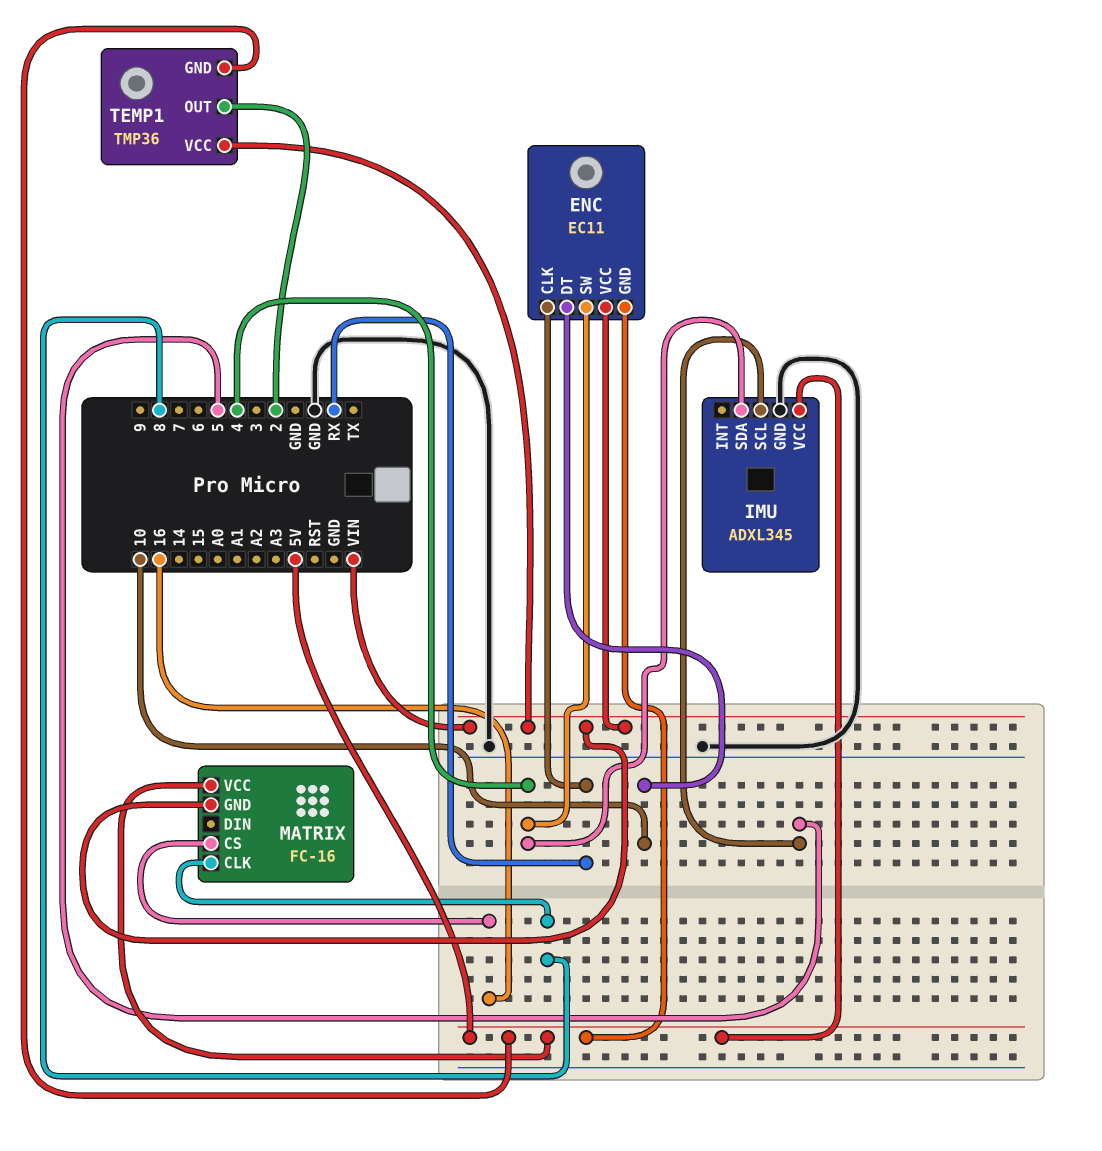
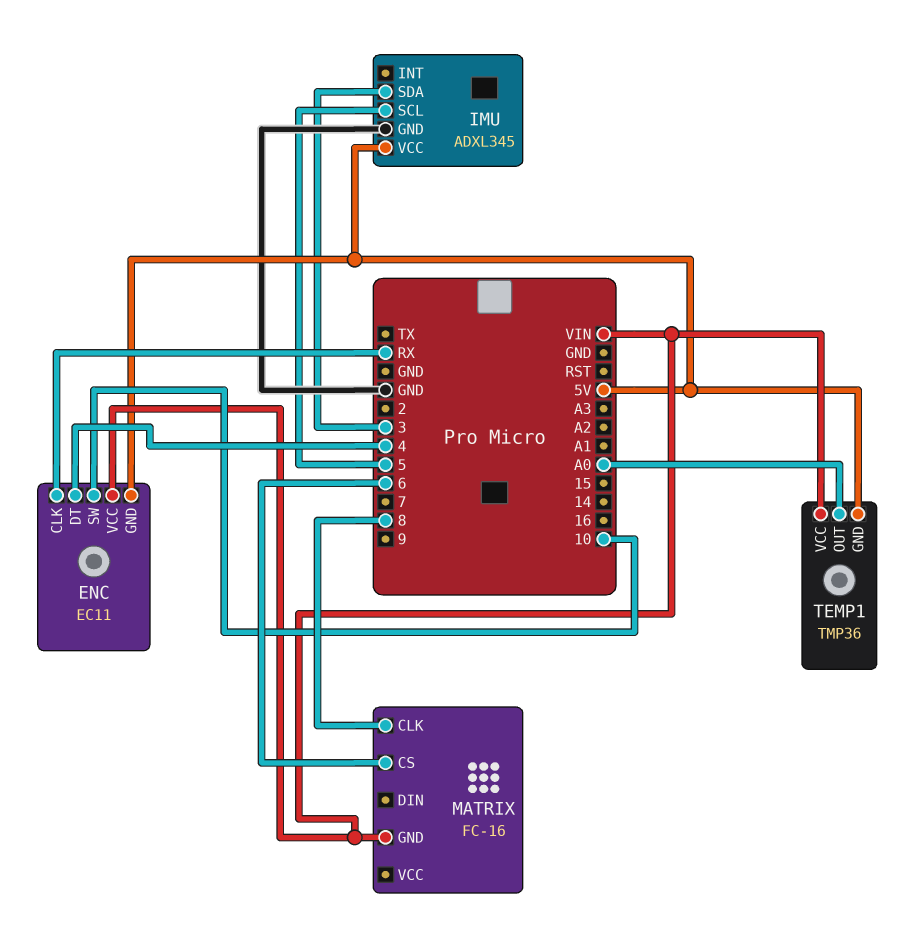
ENC pin DT: 10 -> 4
ENC pin SW: 4 -> 10
IMU pin SDA: 4 -> 3
MATRIX pin CS: 16 -> 6
MATRIX pin VCC: 5V -> none
TEMP1 pin OUT: 2 -> A0

